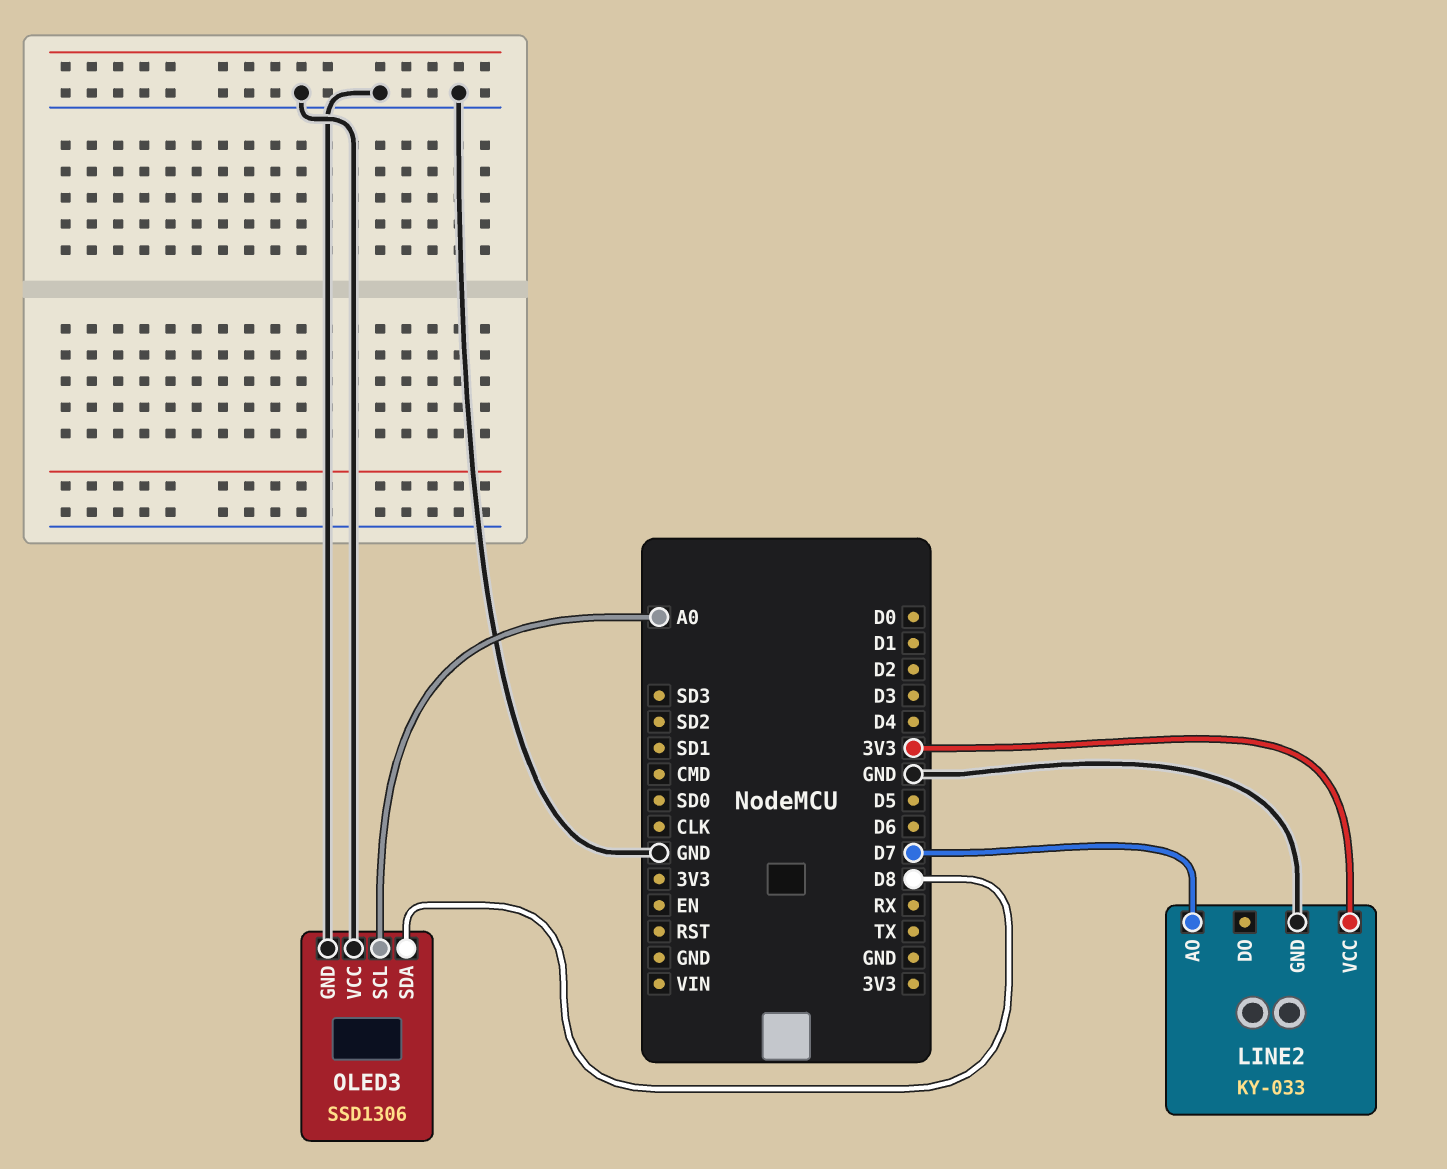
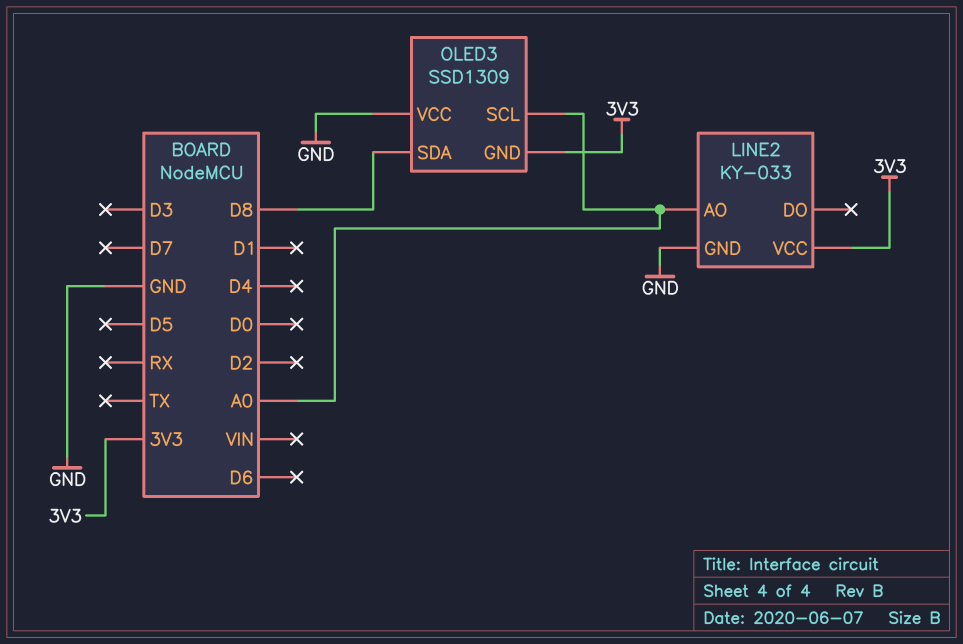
LINE2 pin AO: D7 -> A0
OLED3: SSD1306 -> SSD1309
OLED3 pin GND: GND -> 3V3

